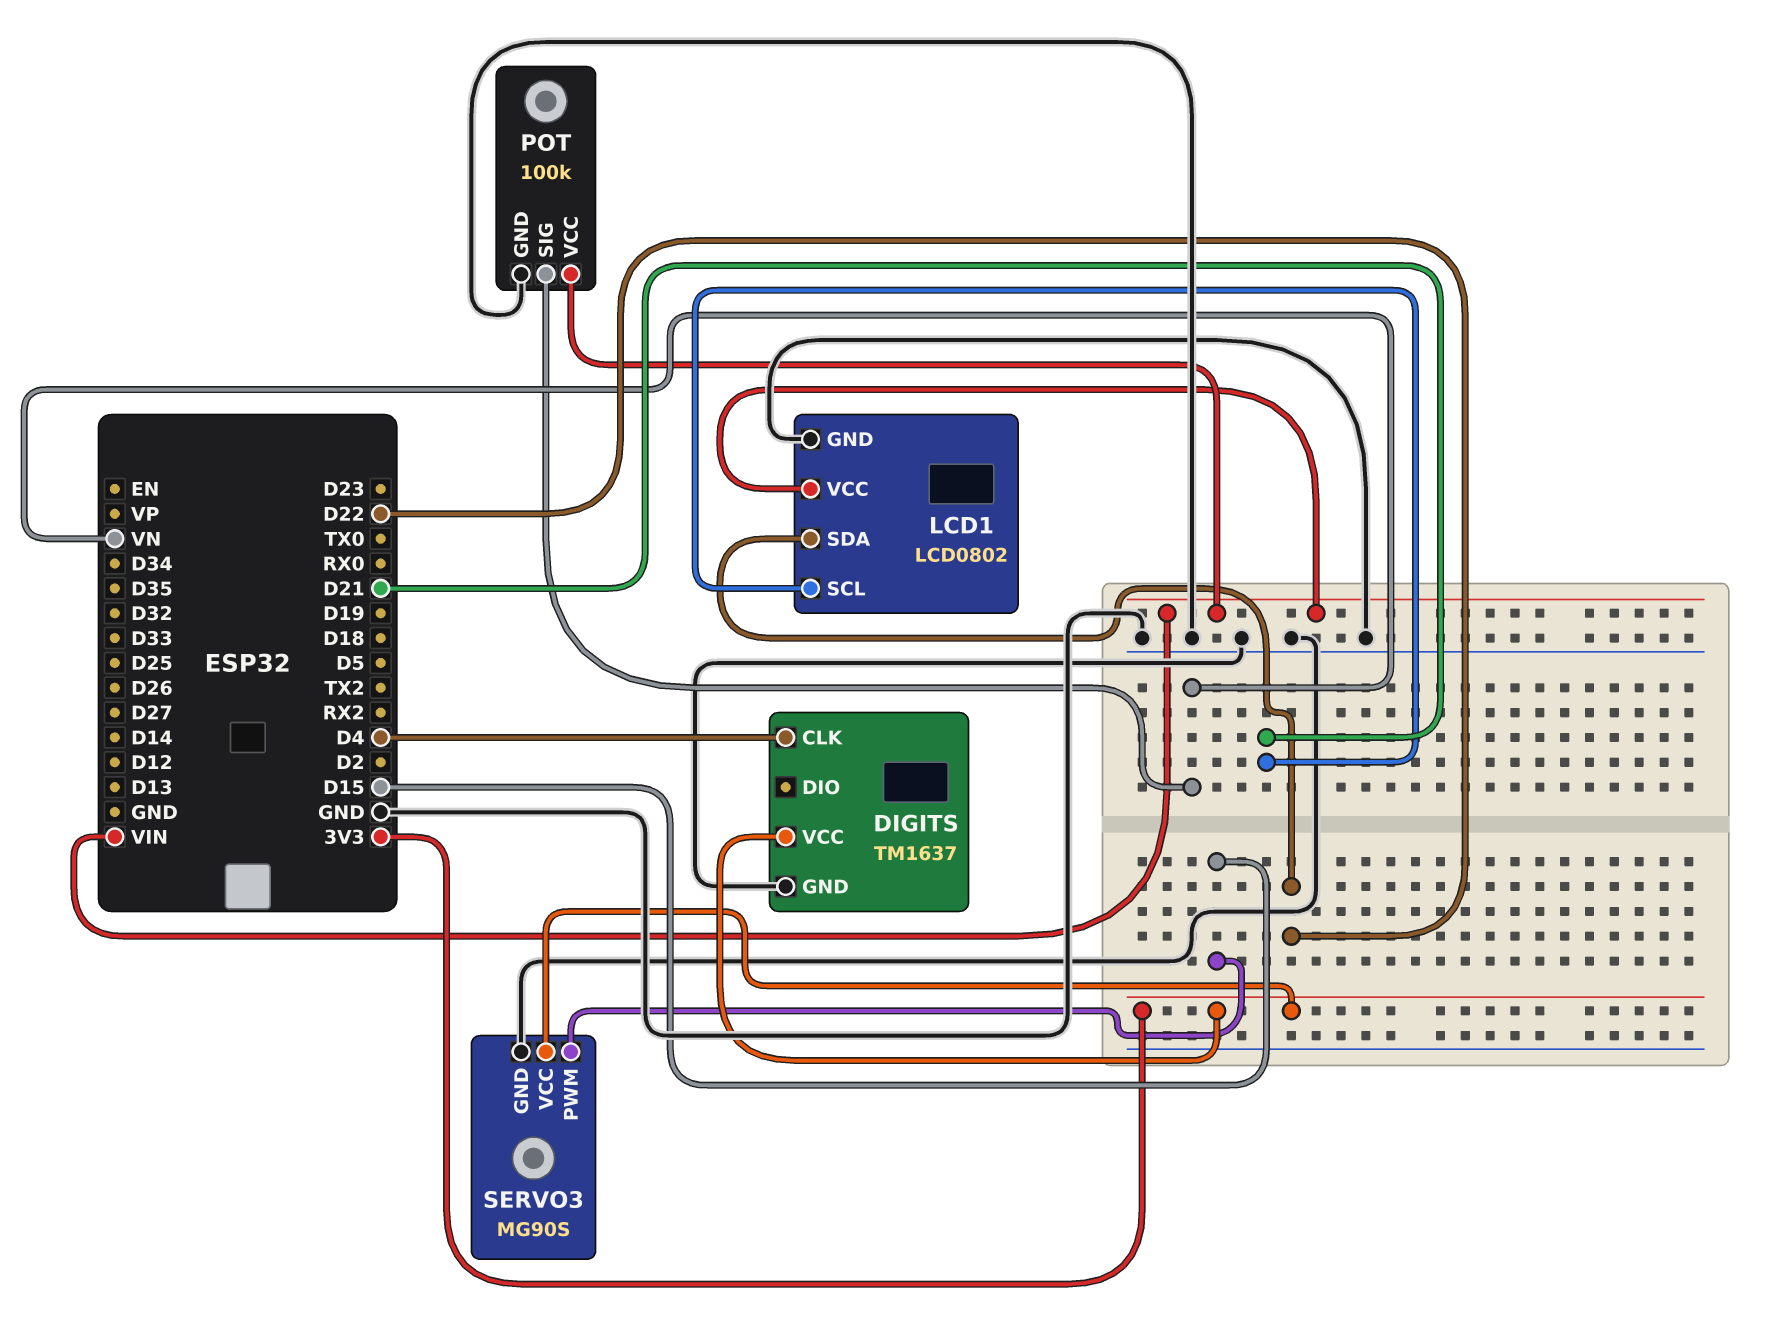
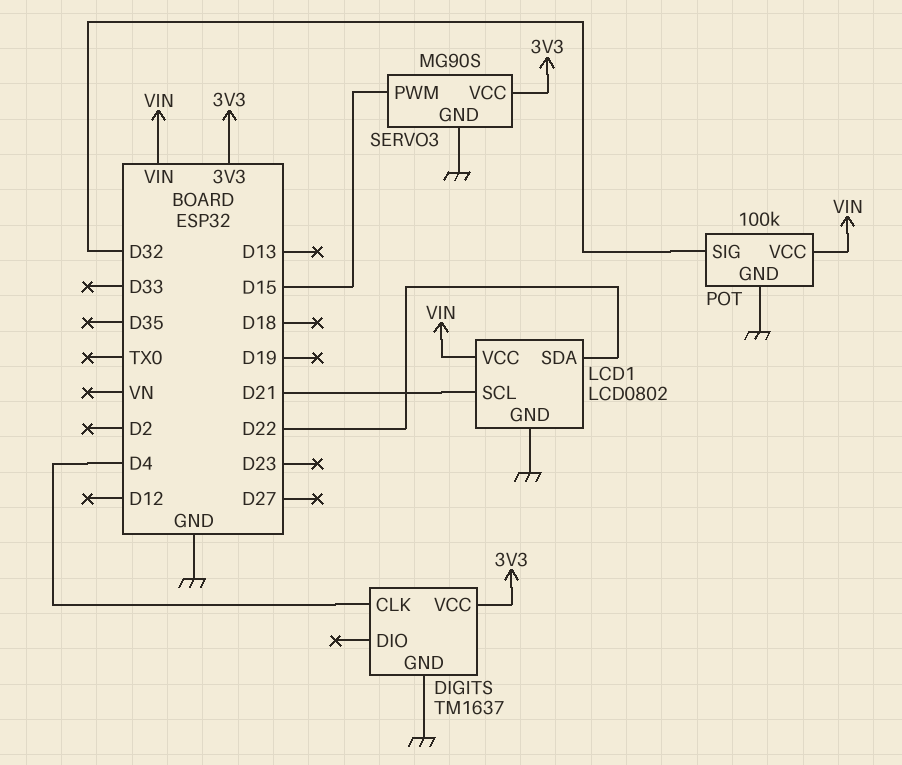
POT pin SIG: VN -> D32

